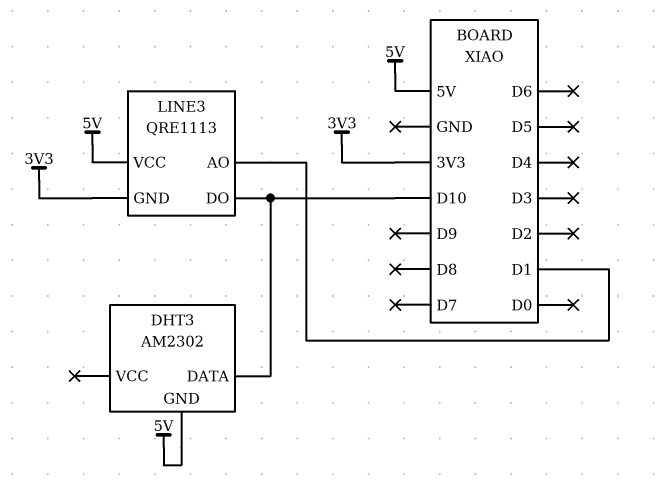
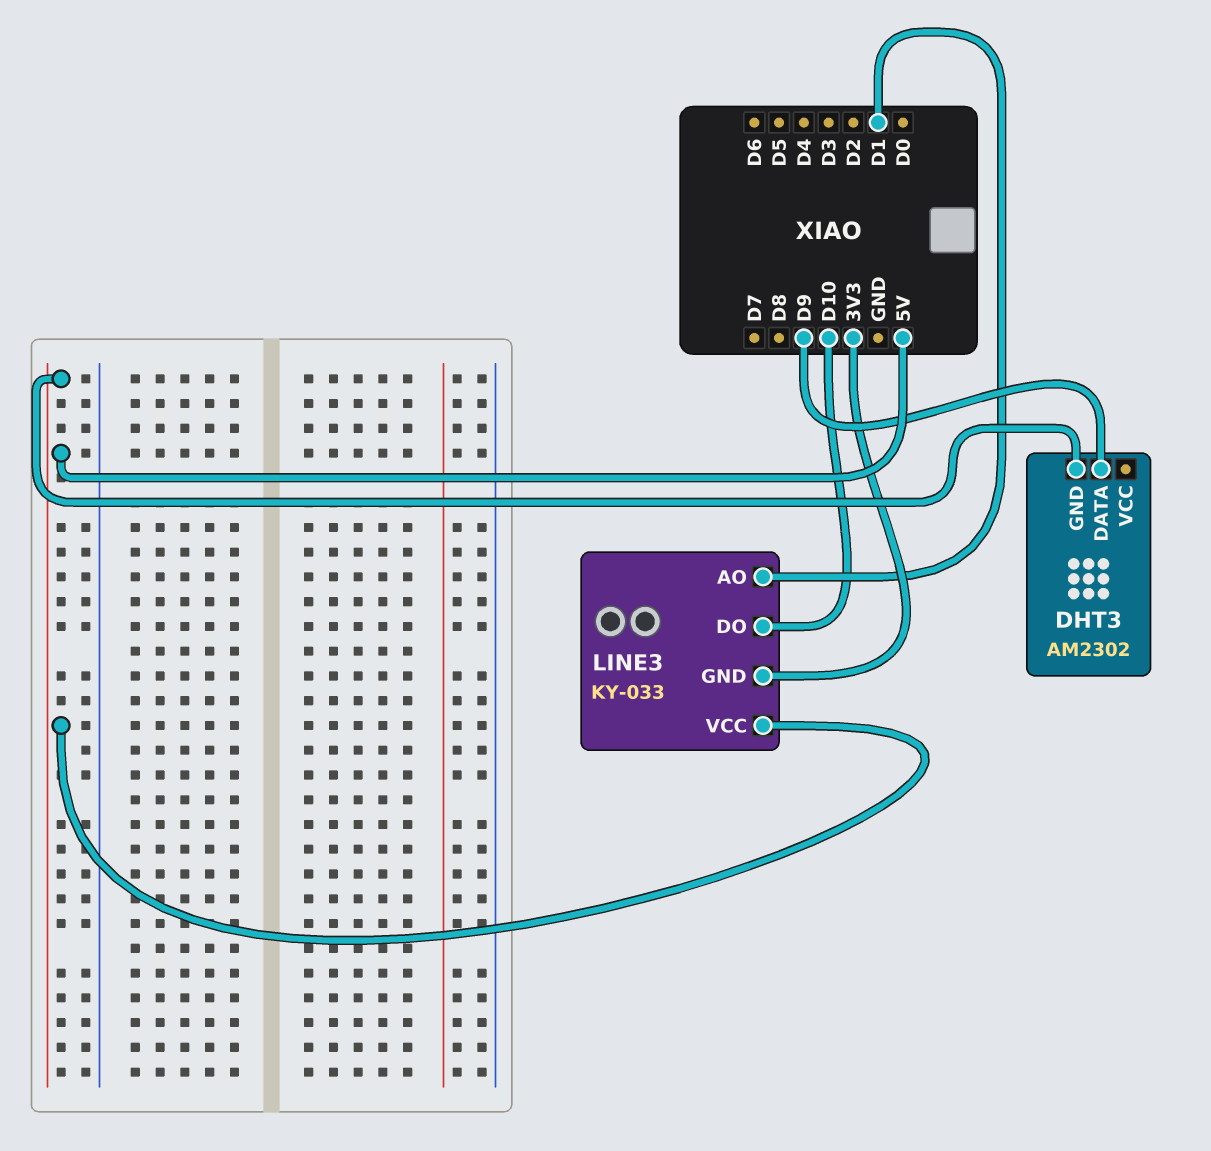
DHT3 pin DATA: D10 -> D9
LINE3: QRE1113 -> KY-033

